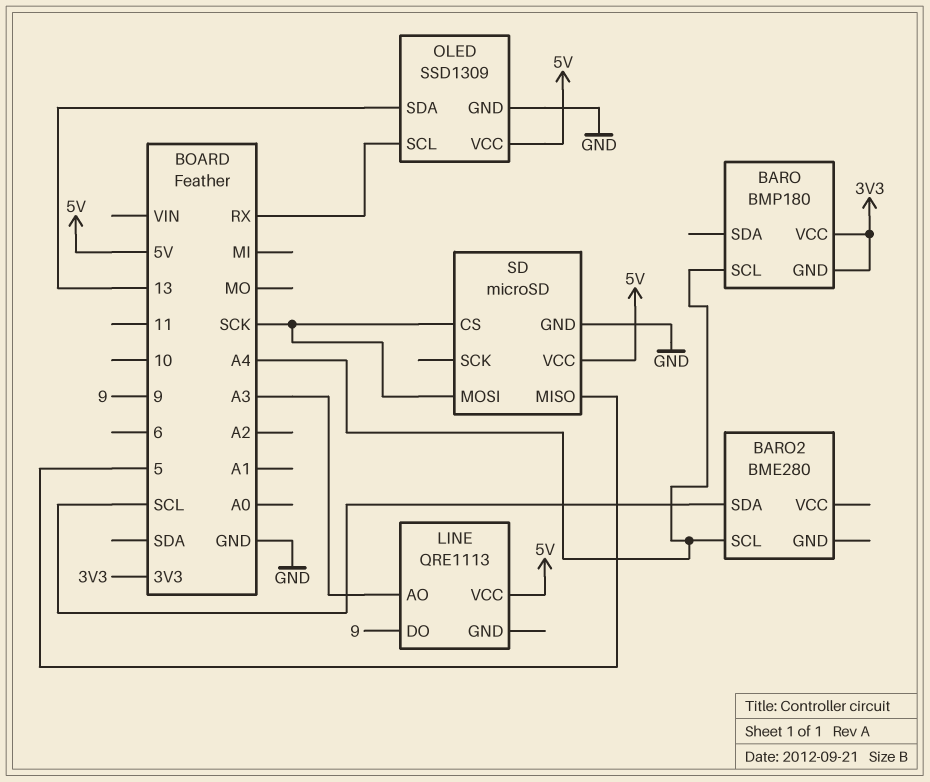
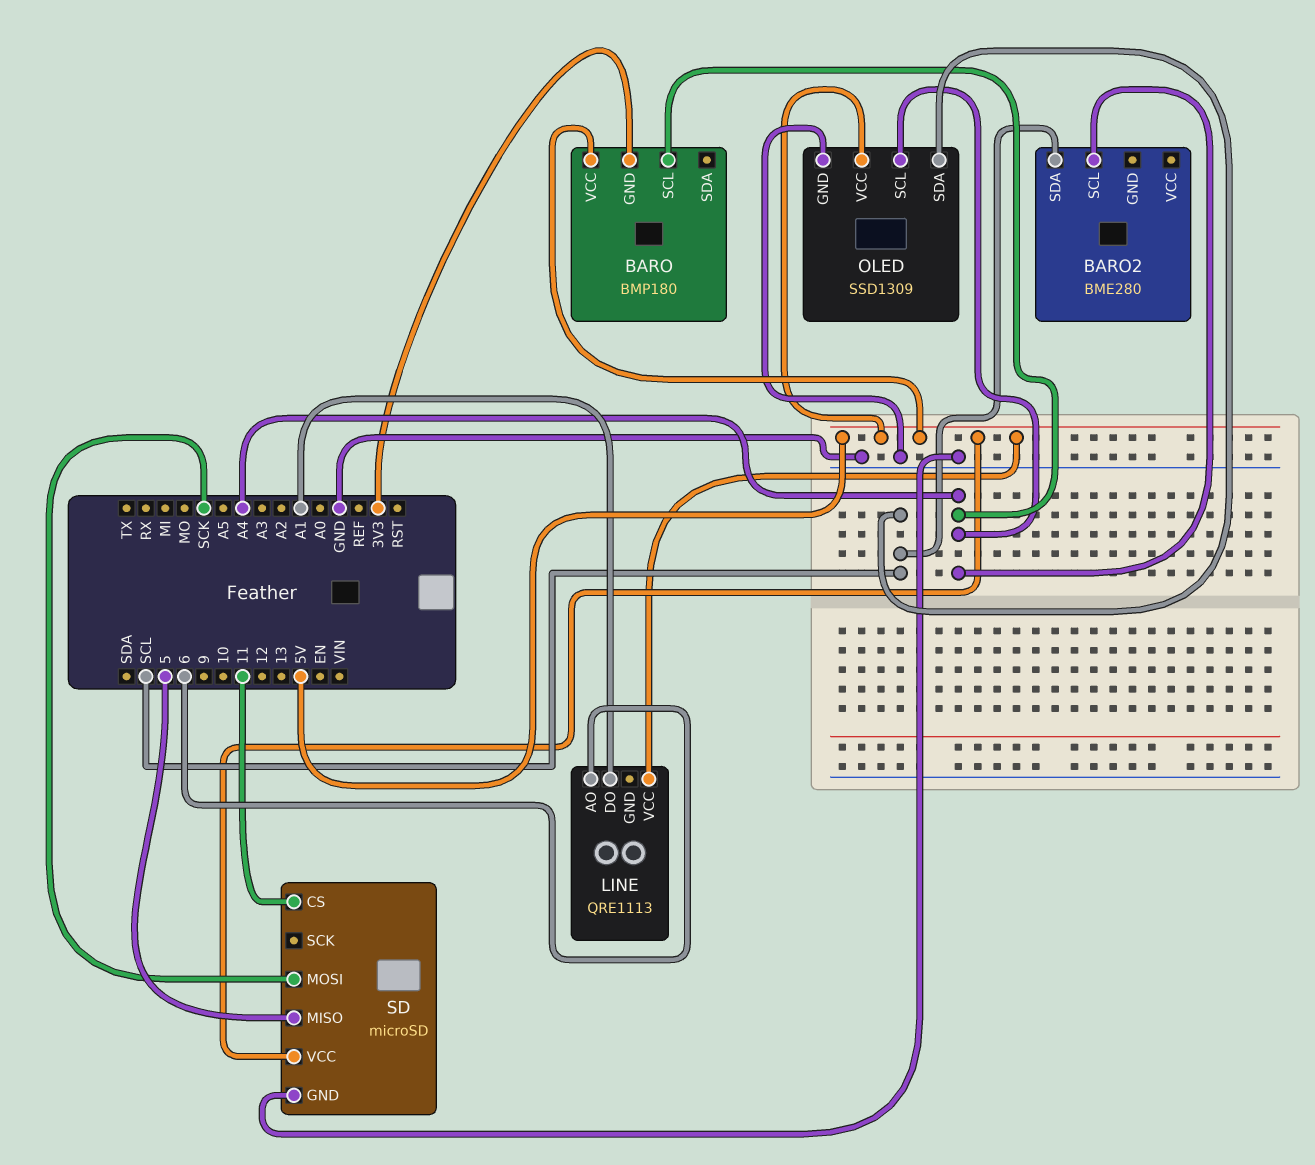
BARO pin VCC: 3V3 -> 5V
LINE pin AO: A3 -> 6
LINE pin DO: 9 -> A1
OLED pin SCL: RX -> A4
OLED pin SDA: 13 -> SCL
SD pin CS: SCK -> 11

